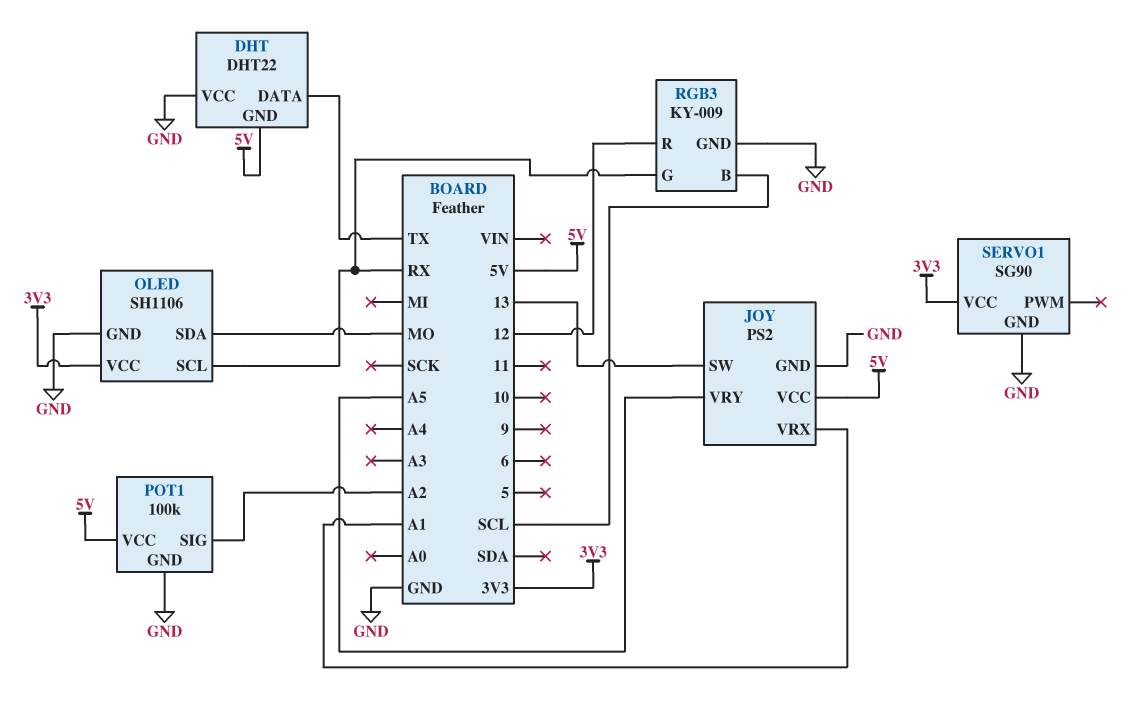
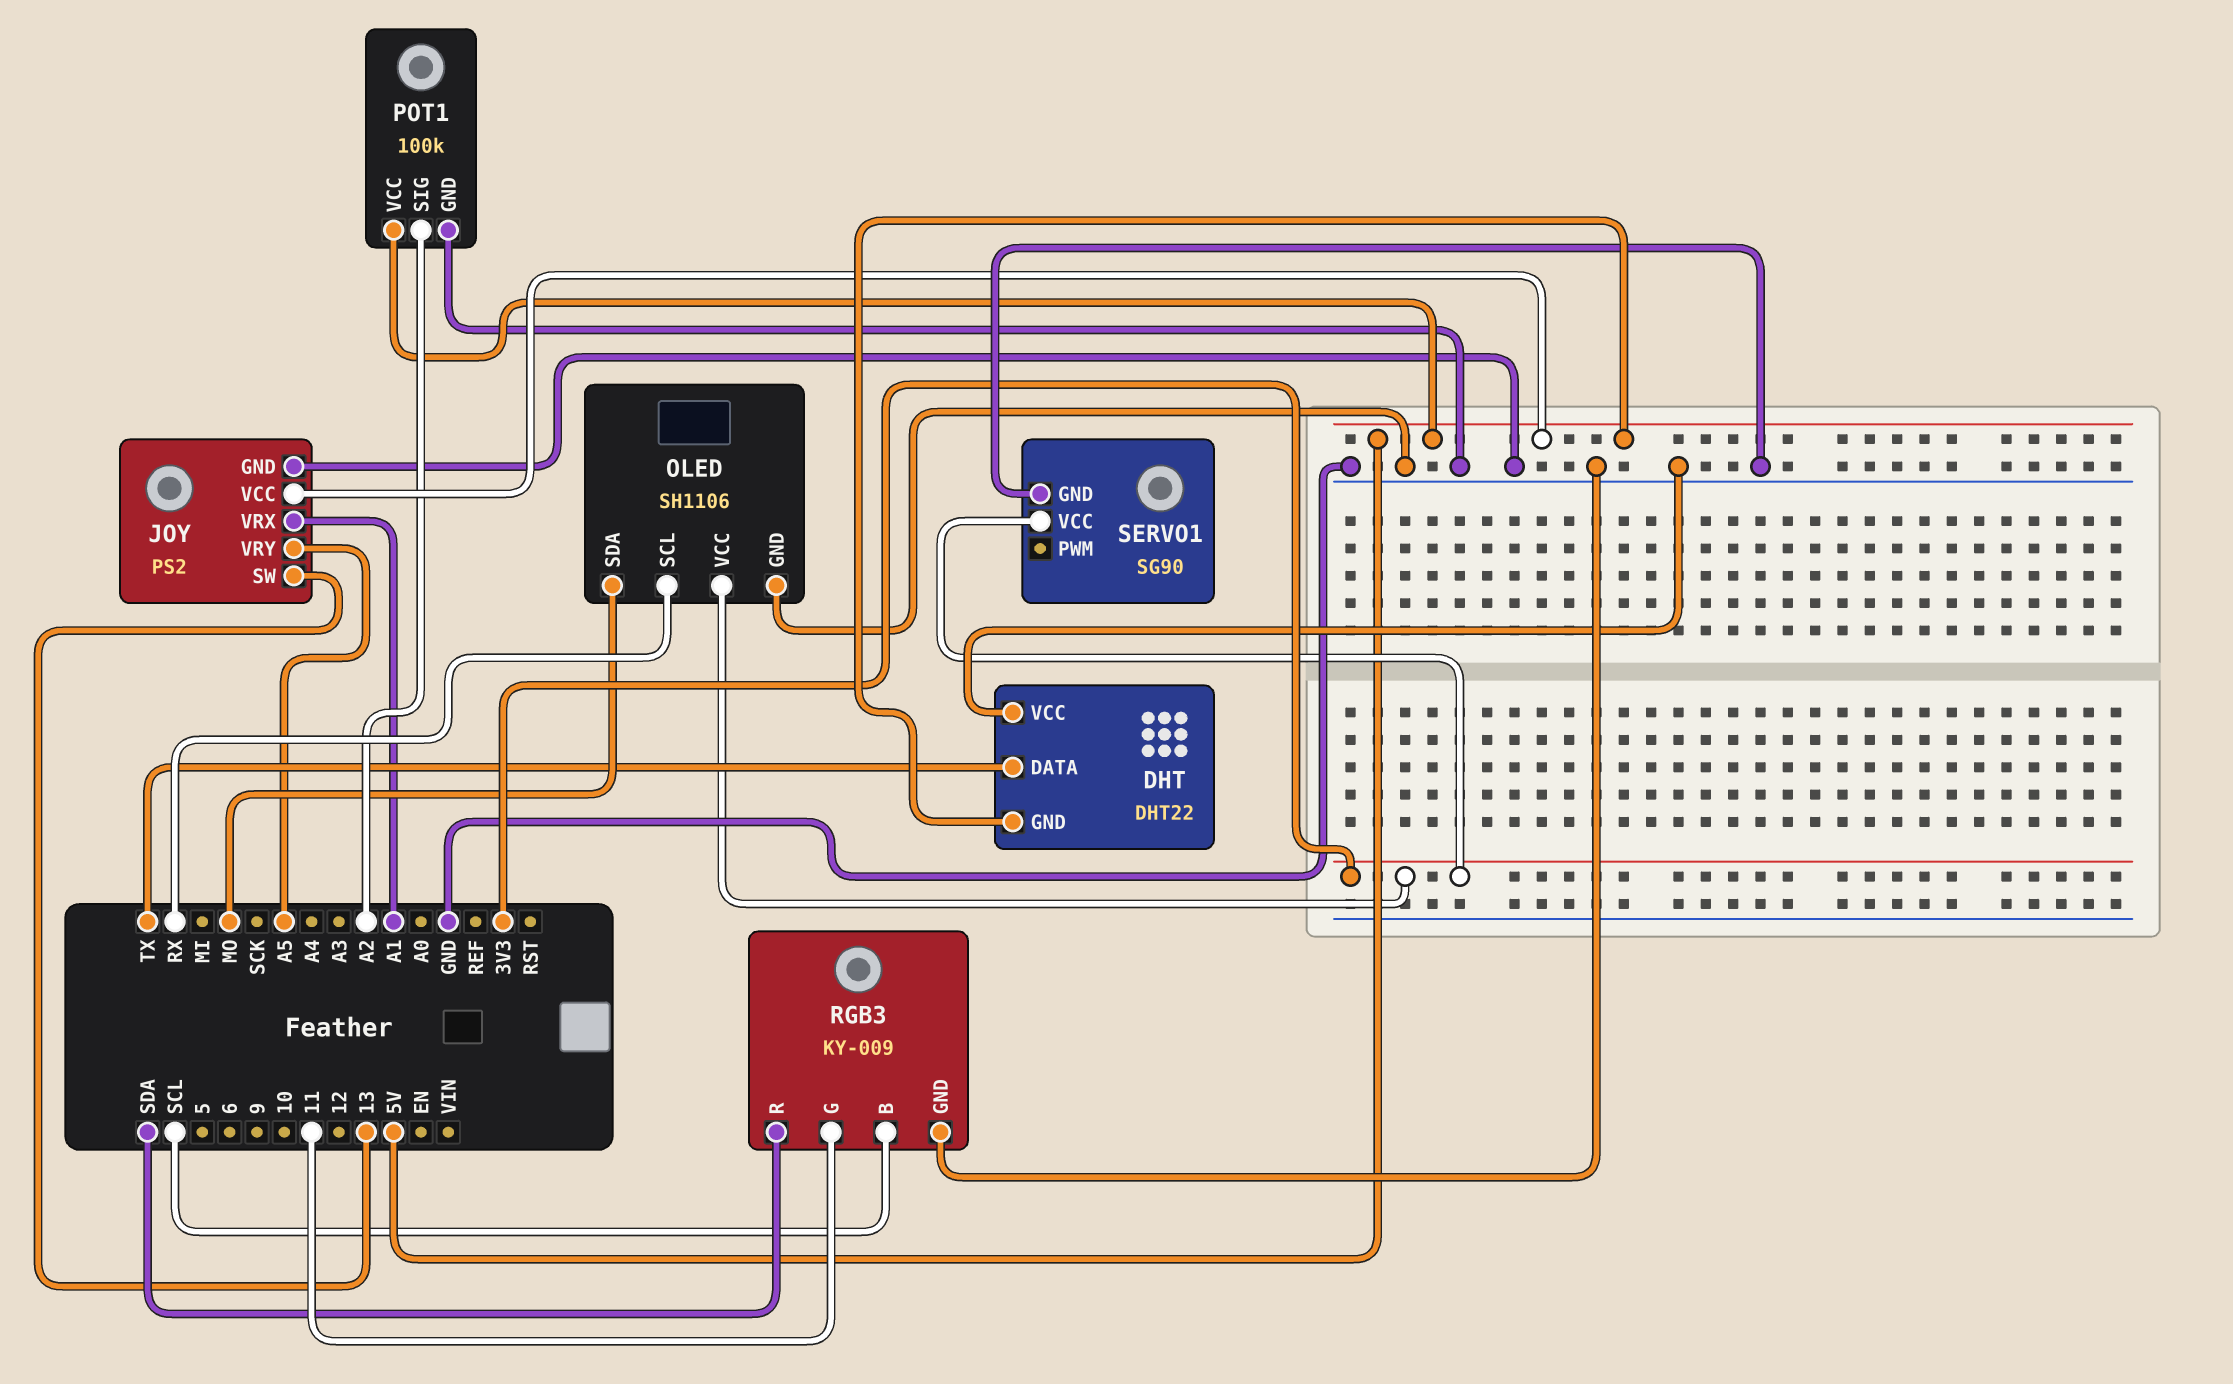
RGB3 pin G: RX -> 11
RGB3 pin R: 12 -> SDA

